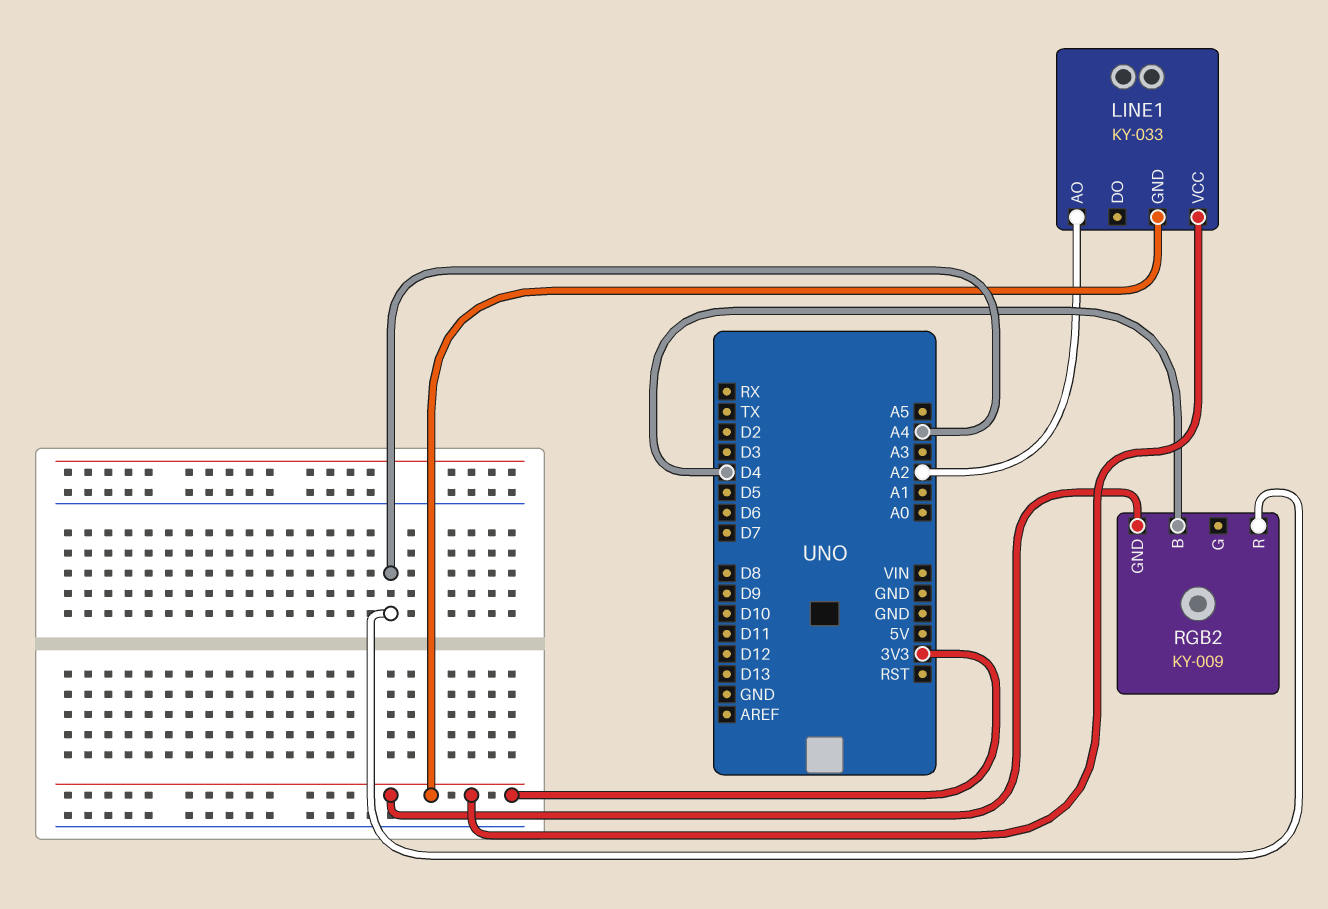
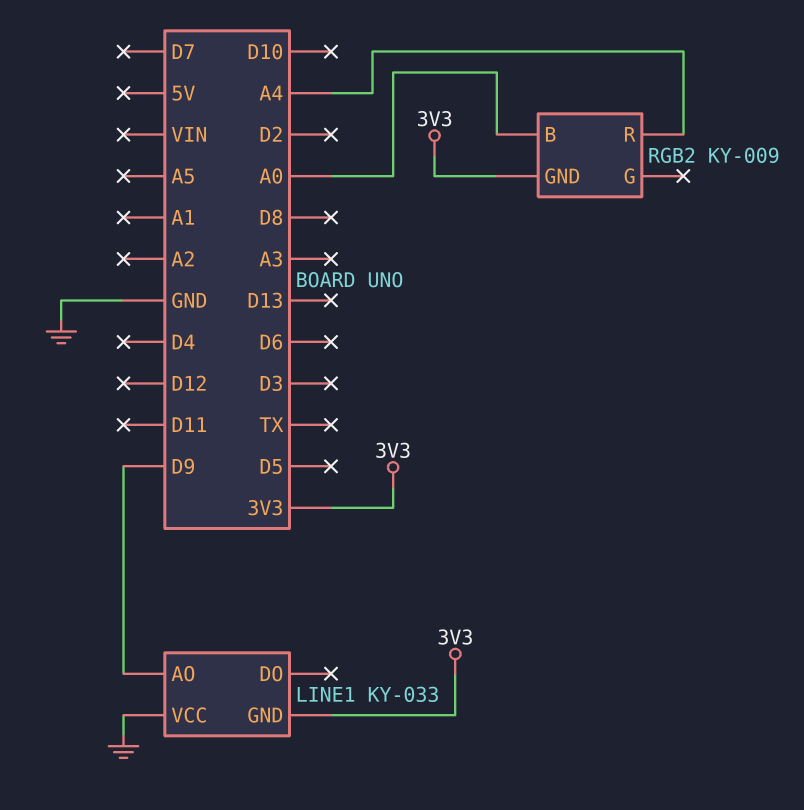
LINE1 pin AO: A2 -> D9
LINE1 pin VCC: 3V3 -> GND
RGB2 pin B: D4 -> A0

